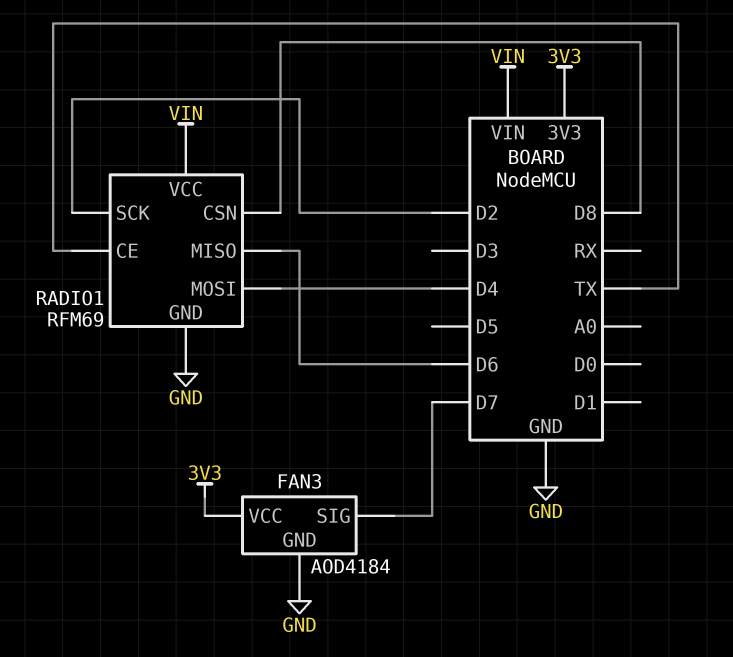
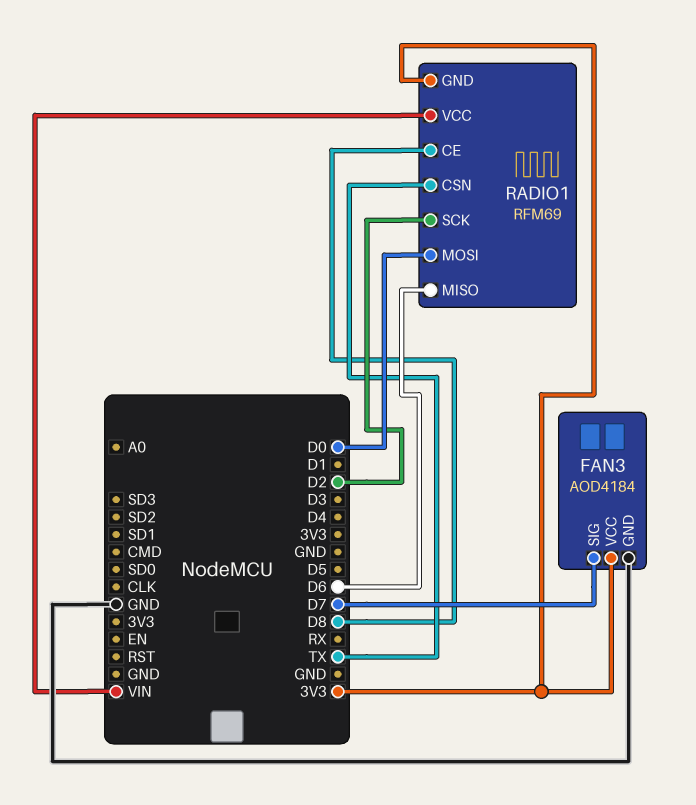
RADIO1 pin CE: TX -> D8
RADIO1 pin CSN: D8 -> TX
RADIO1 pin GND: GND -> 3V3
RADIO1 pin MOSI: D4 -> D0

